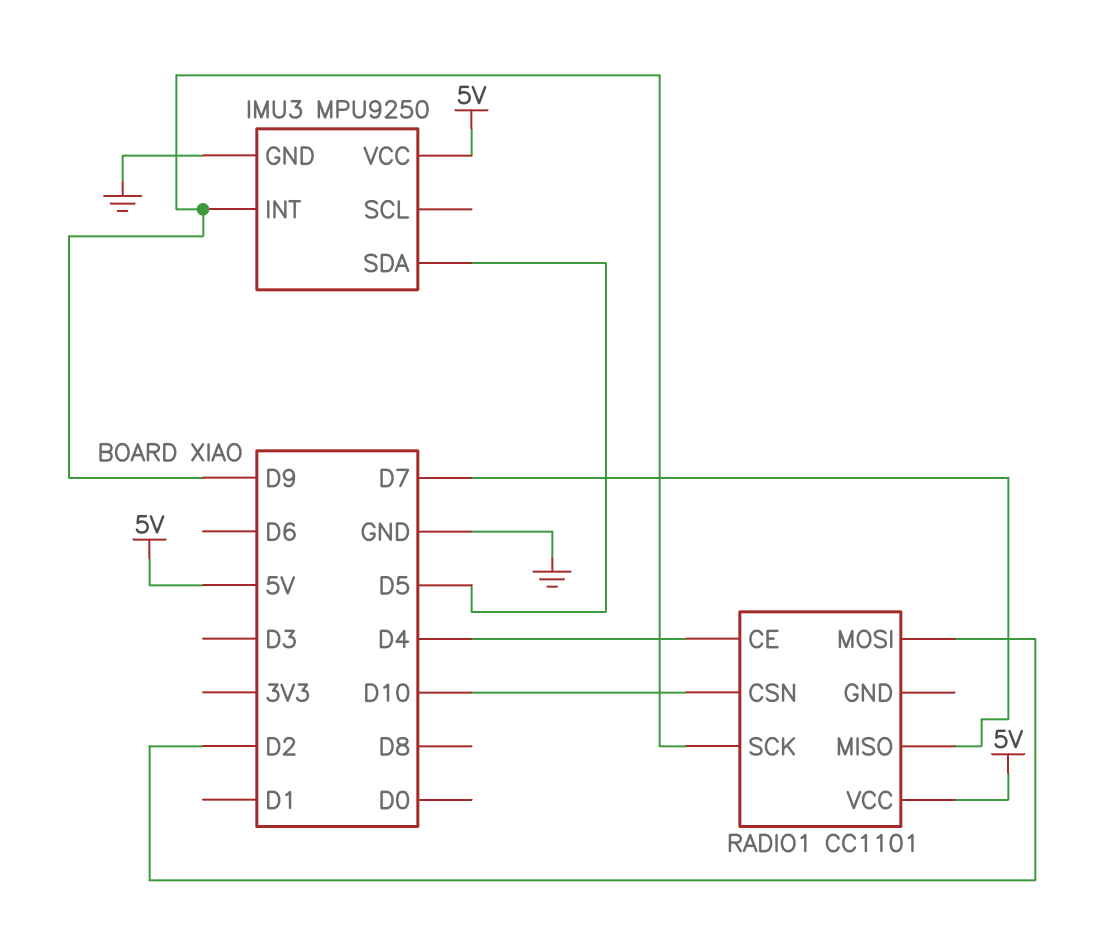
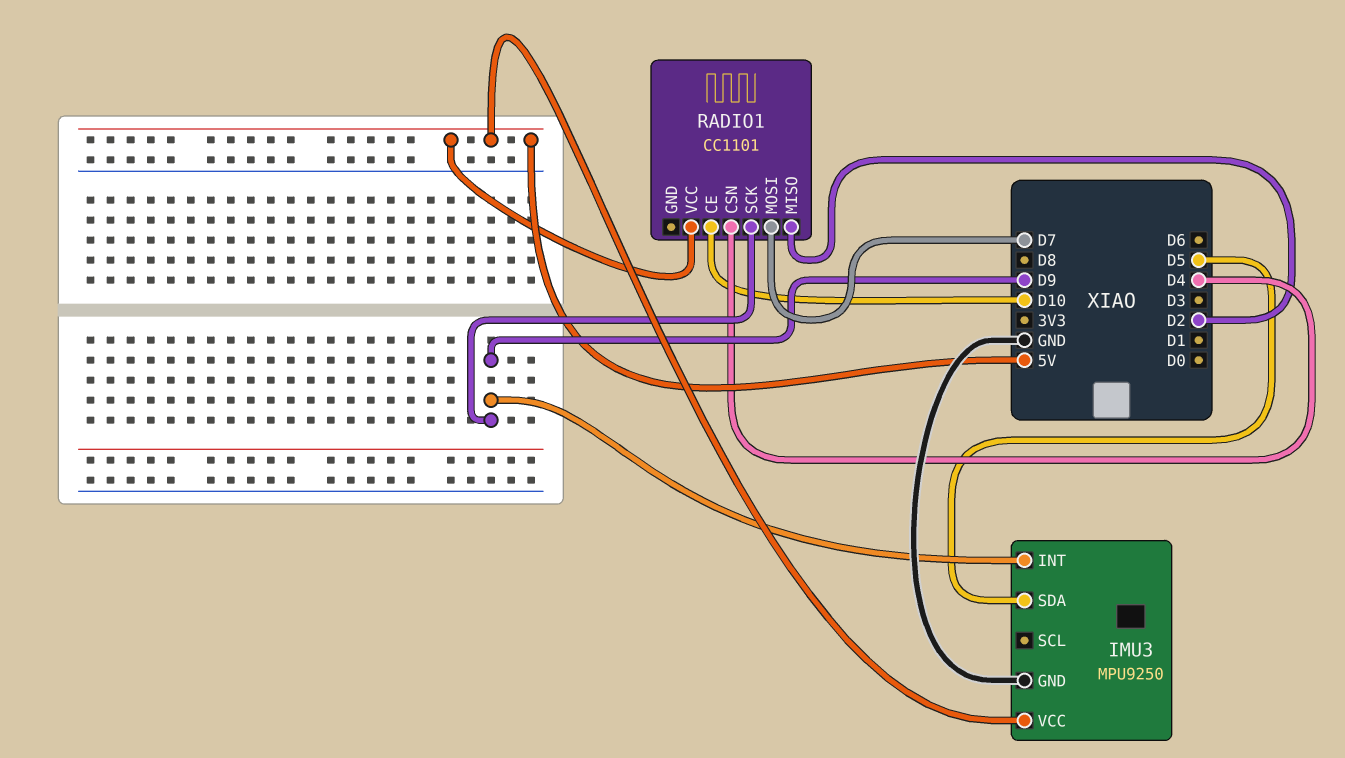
RADIO1 pin CE: D4 -> D10
RADIO1 pin CSN: D10 -> D4
RADIO1 pin MISO: D7 -> D2
RADIO1 pin MOSI: D2 -> D7

